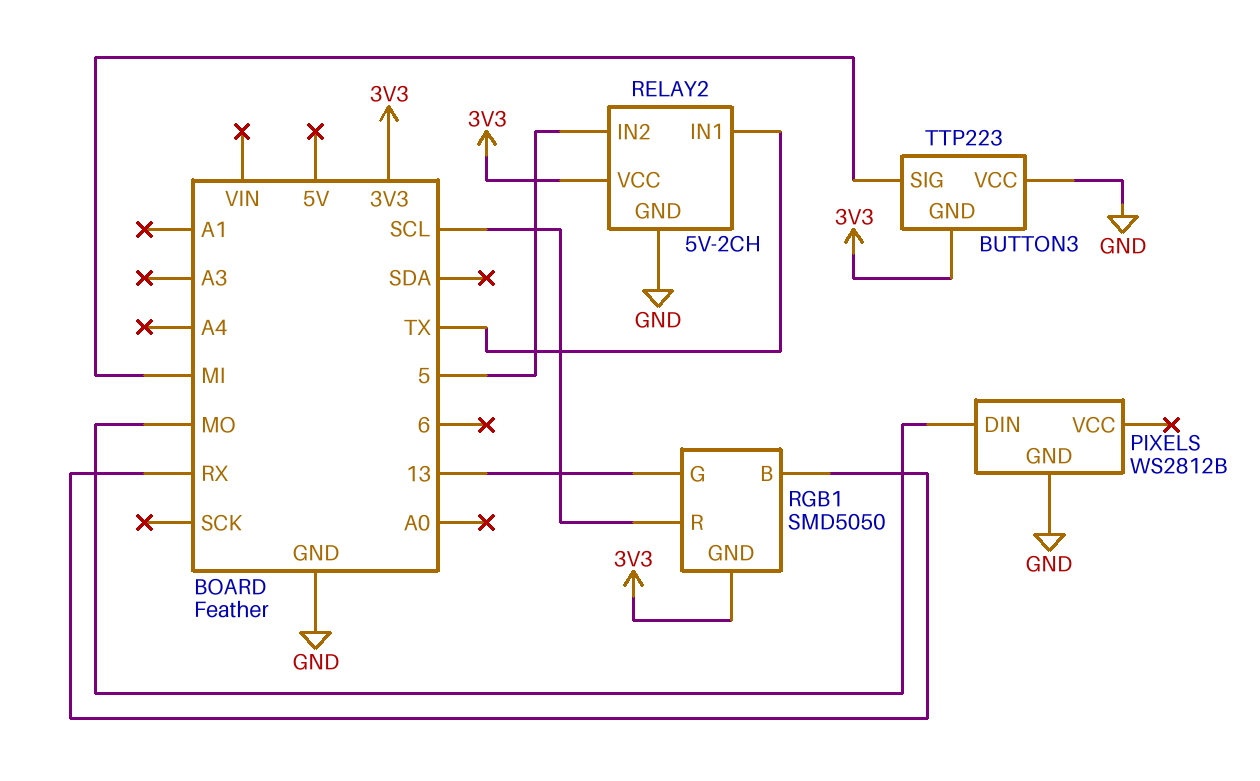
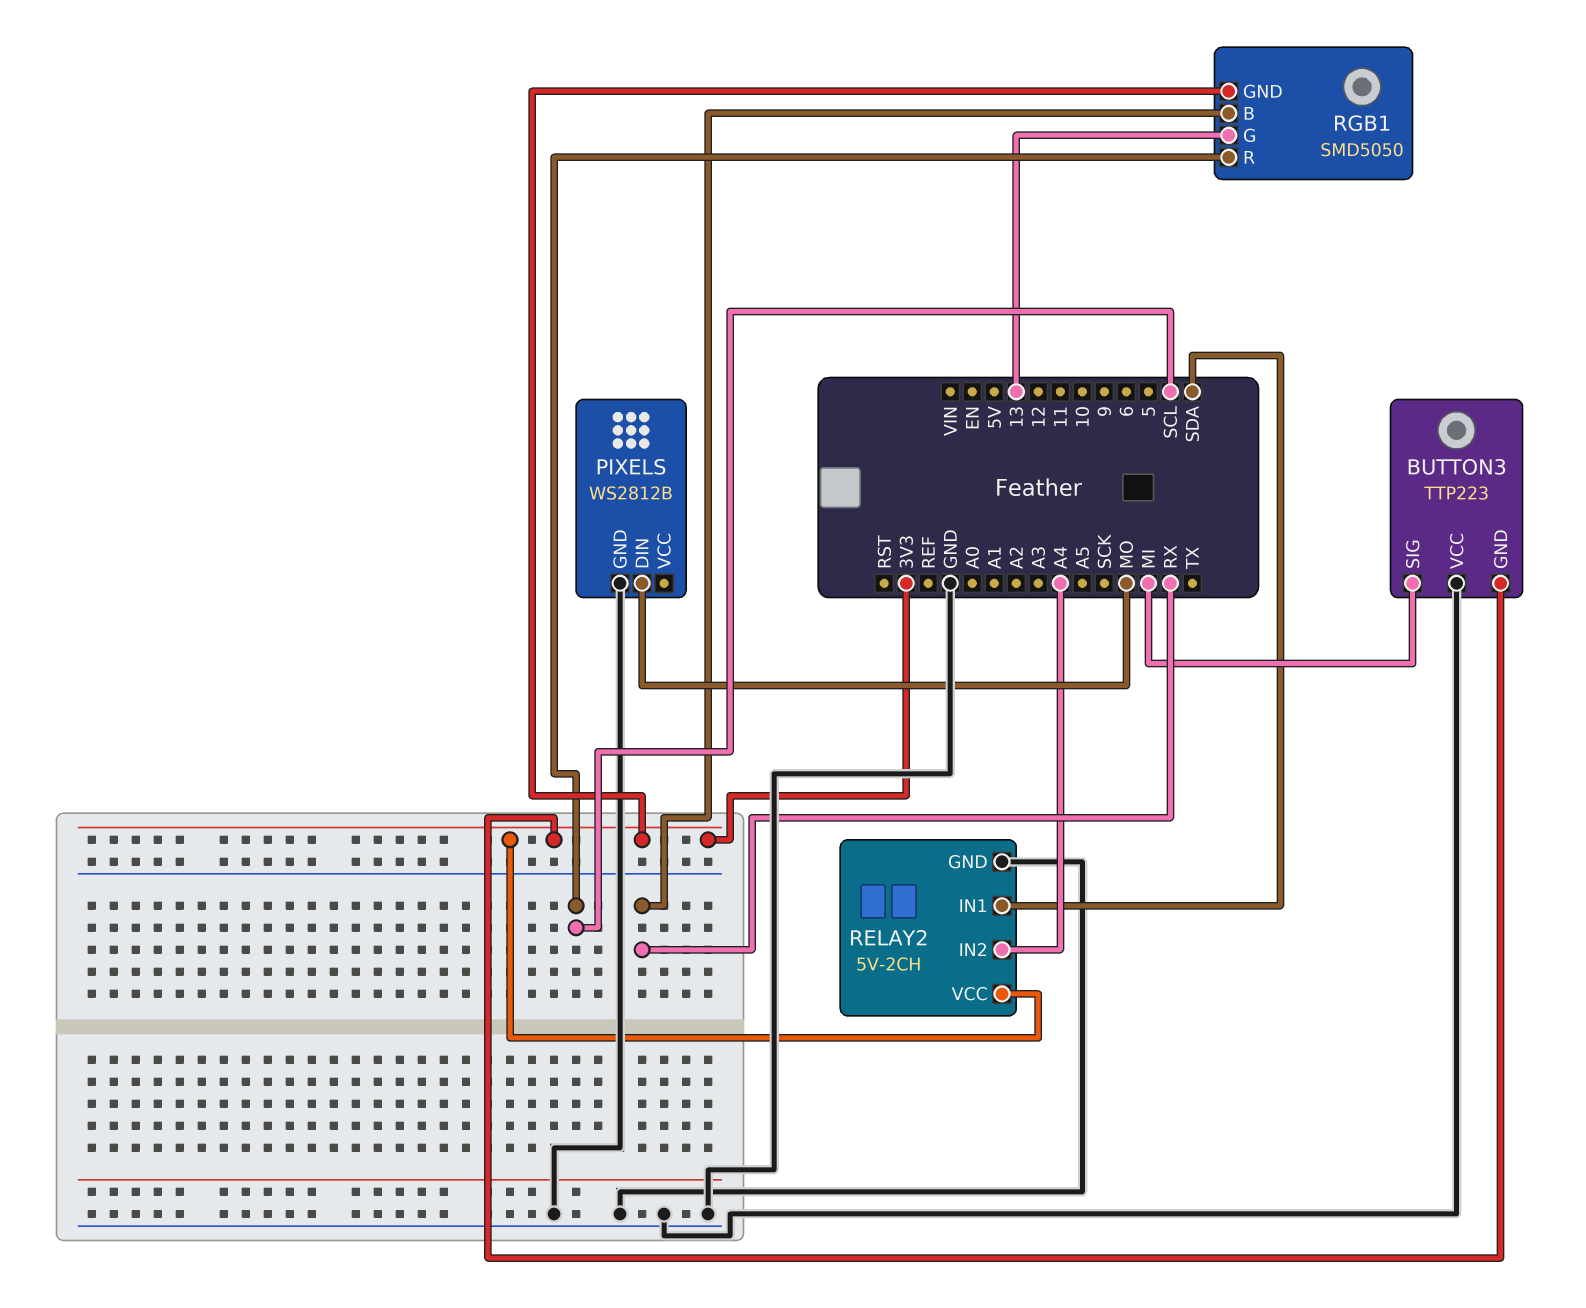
RELAY2 pin IN1: TX -> SDA
RELAY2 pin IN2: 5 -> A4

